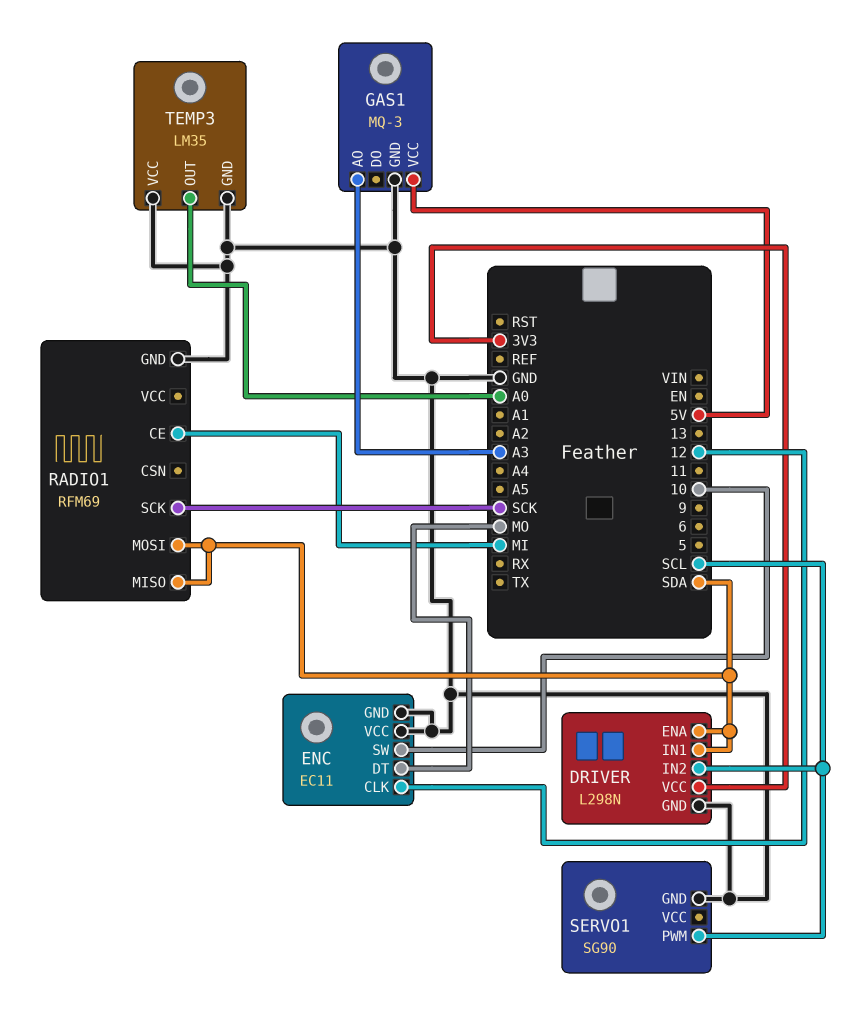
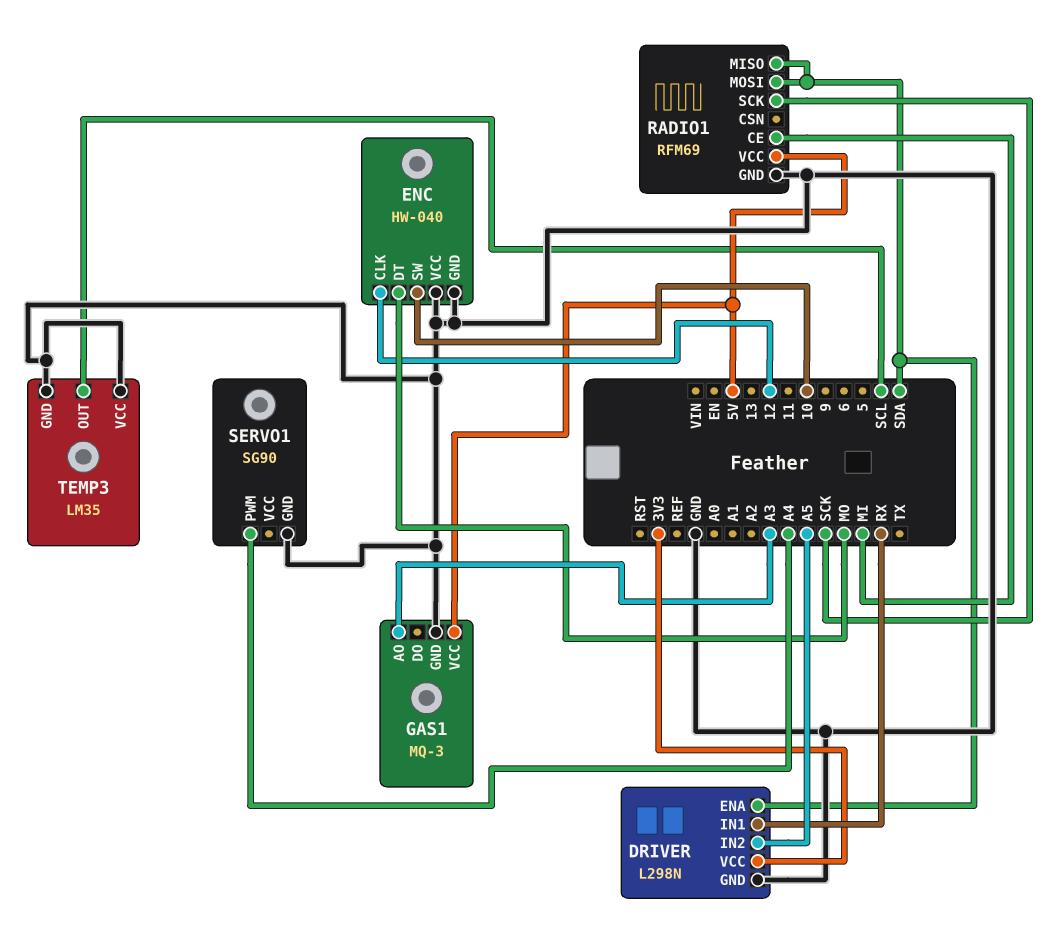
DRIVER pin IN1: SDA -> RX
DRIVER pin IN2: SCL -> A5
ENC: EC11 -> HW-040
RADIO1 pin VCC: none -> 5V
SERVO1 pin PWM: SCL -> A4
TEMP3 pin OUT: A0 -> SCL

